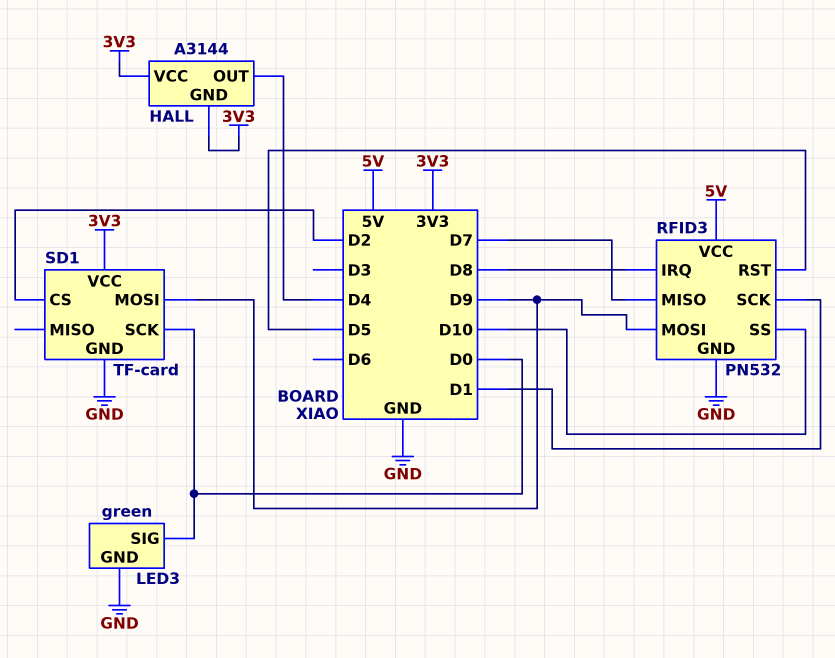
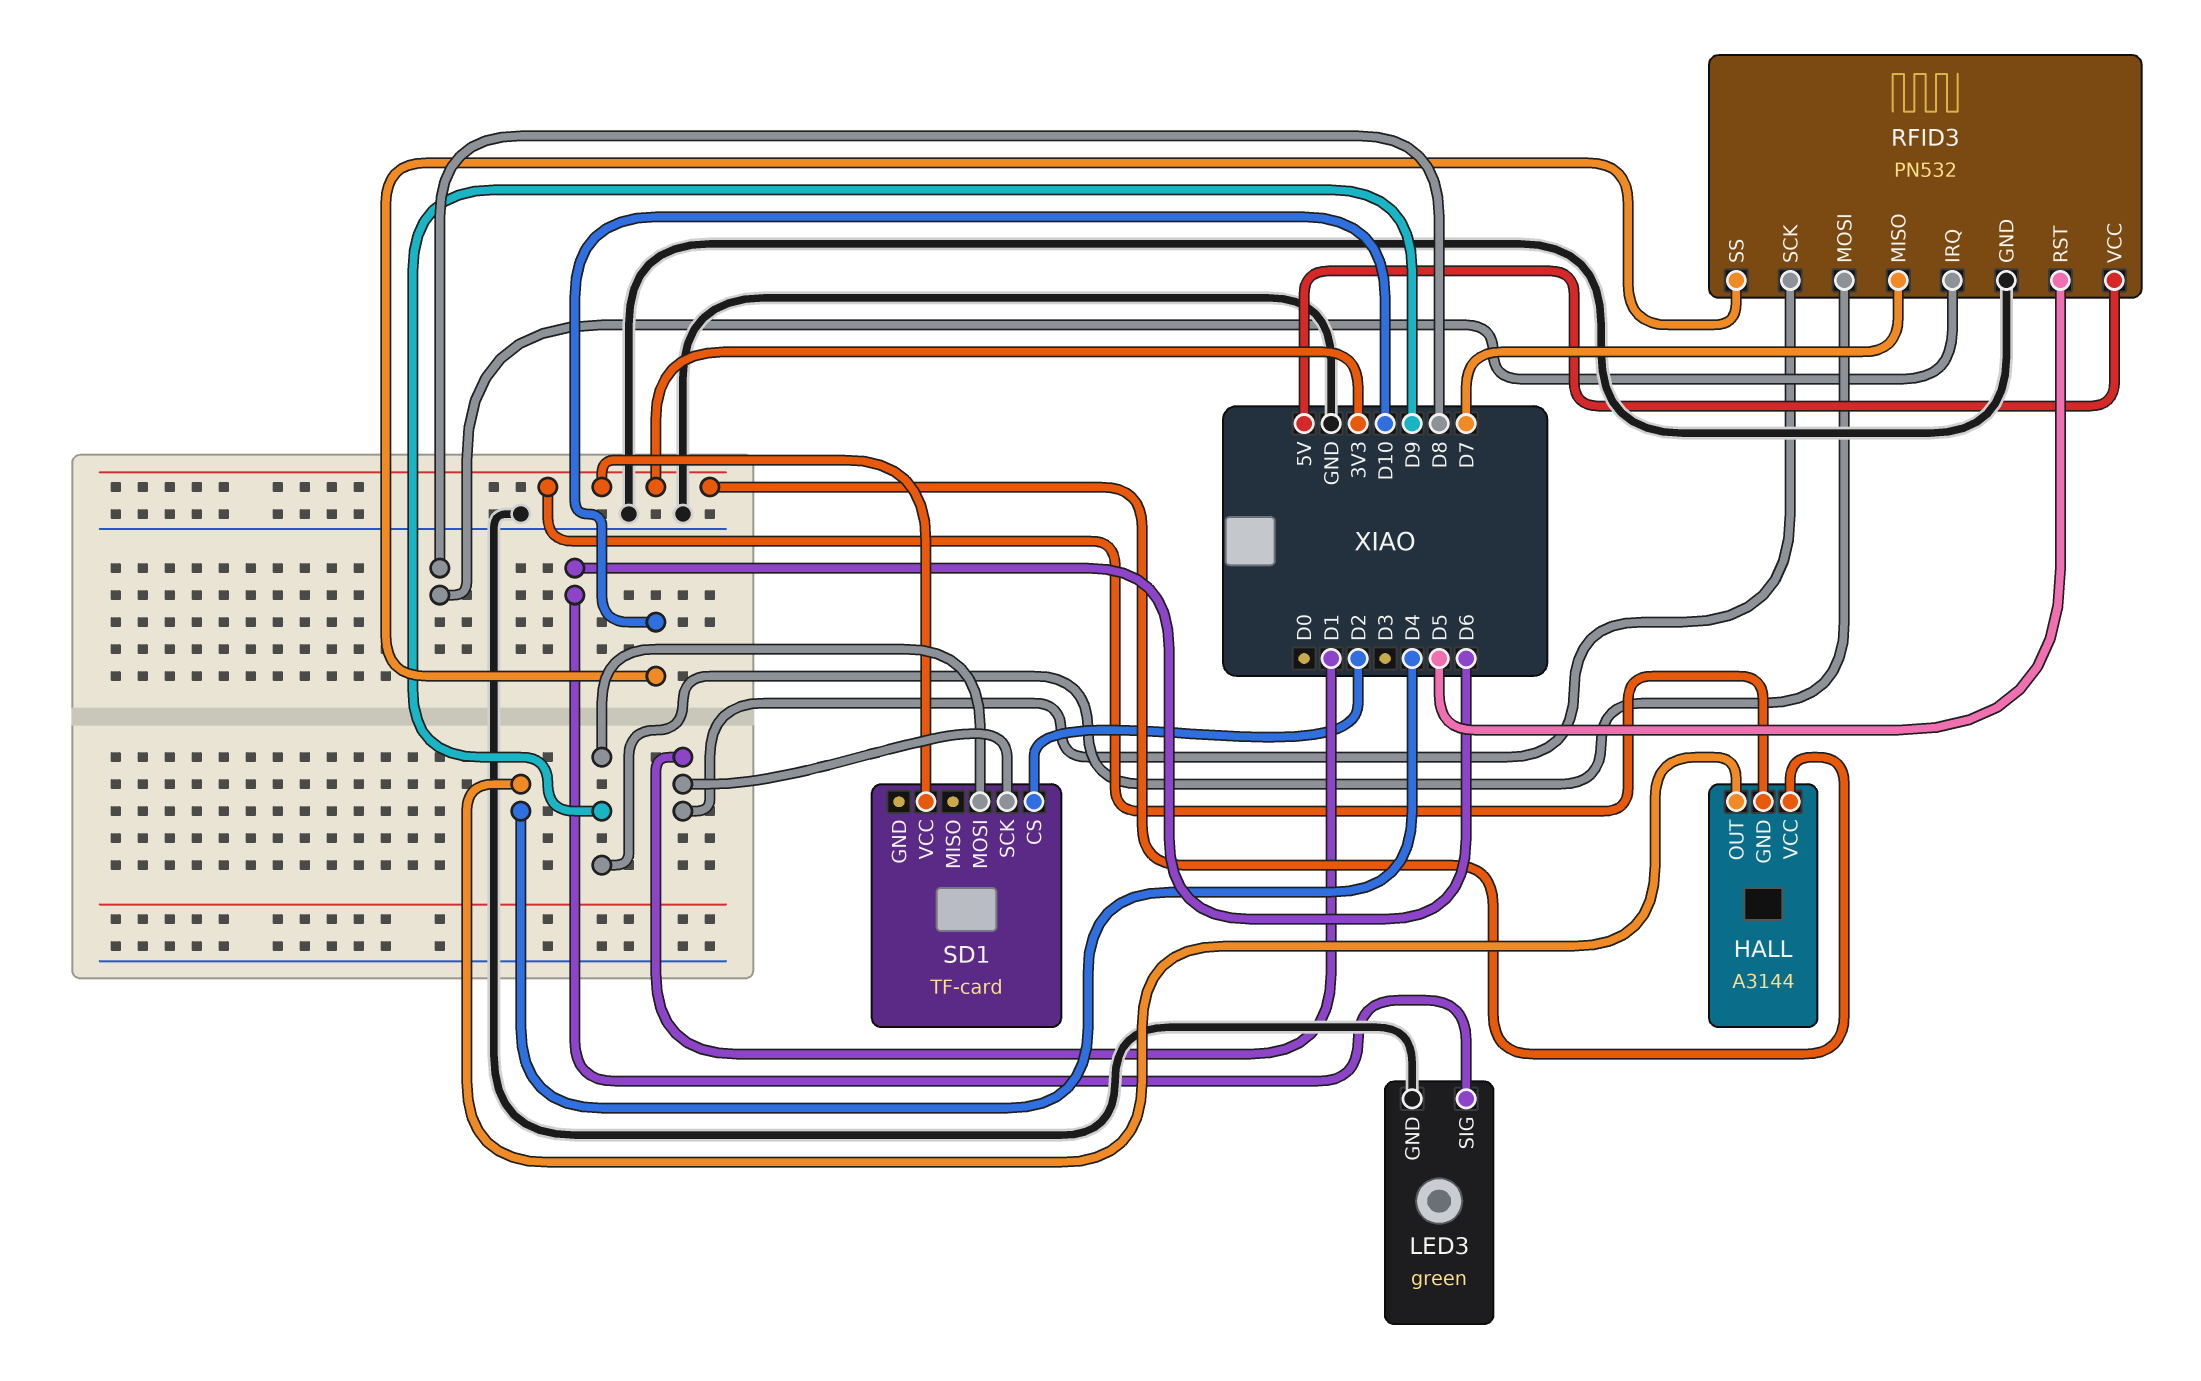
LED3 pin SIG: D0 -> D6
SD1 pin GND: GND -> none
SD1 pin SCK: D0 -> D1

